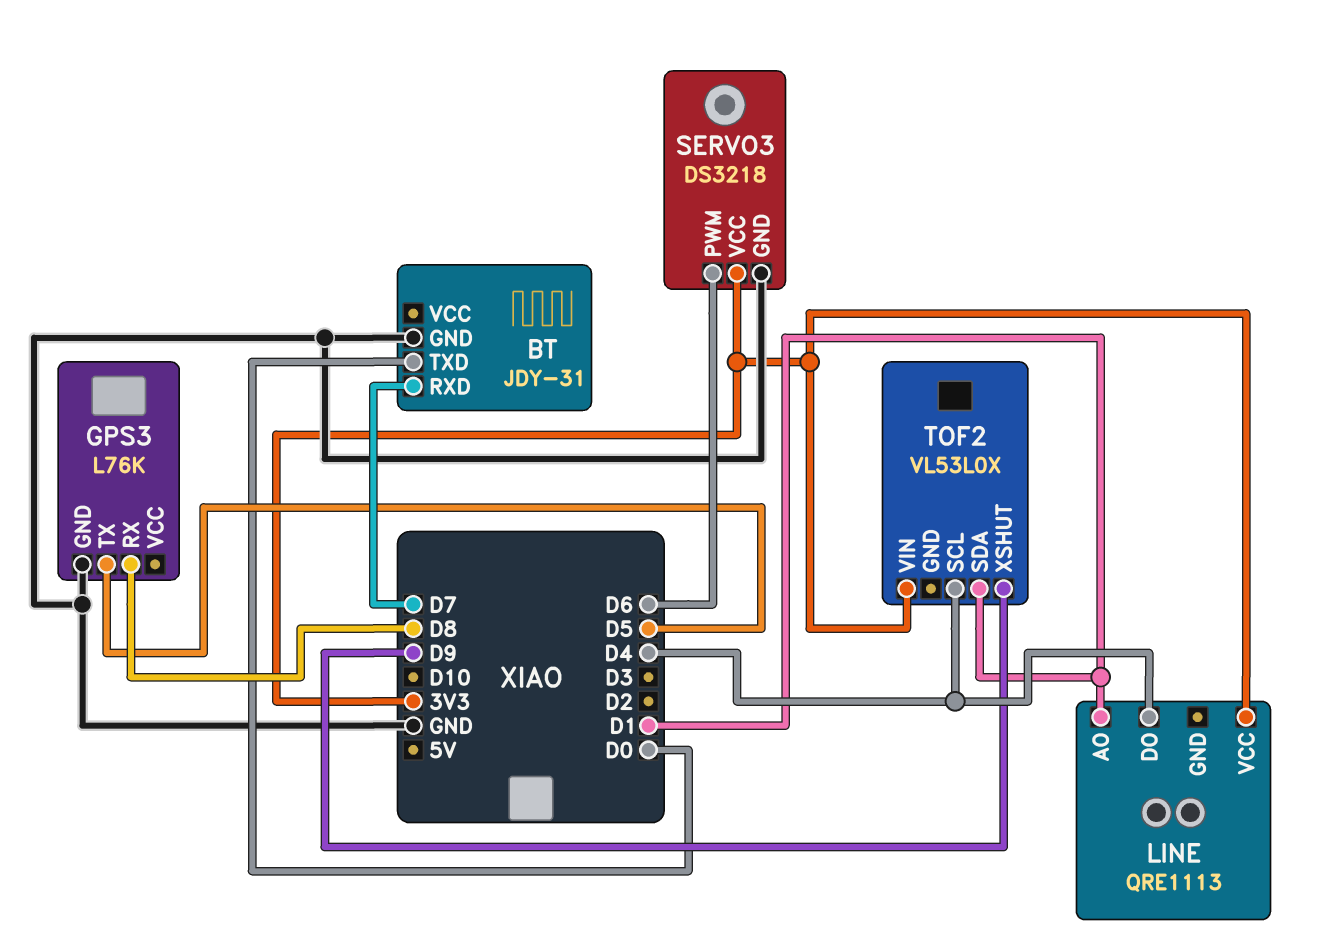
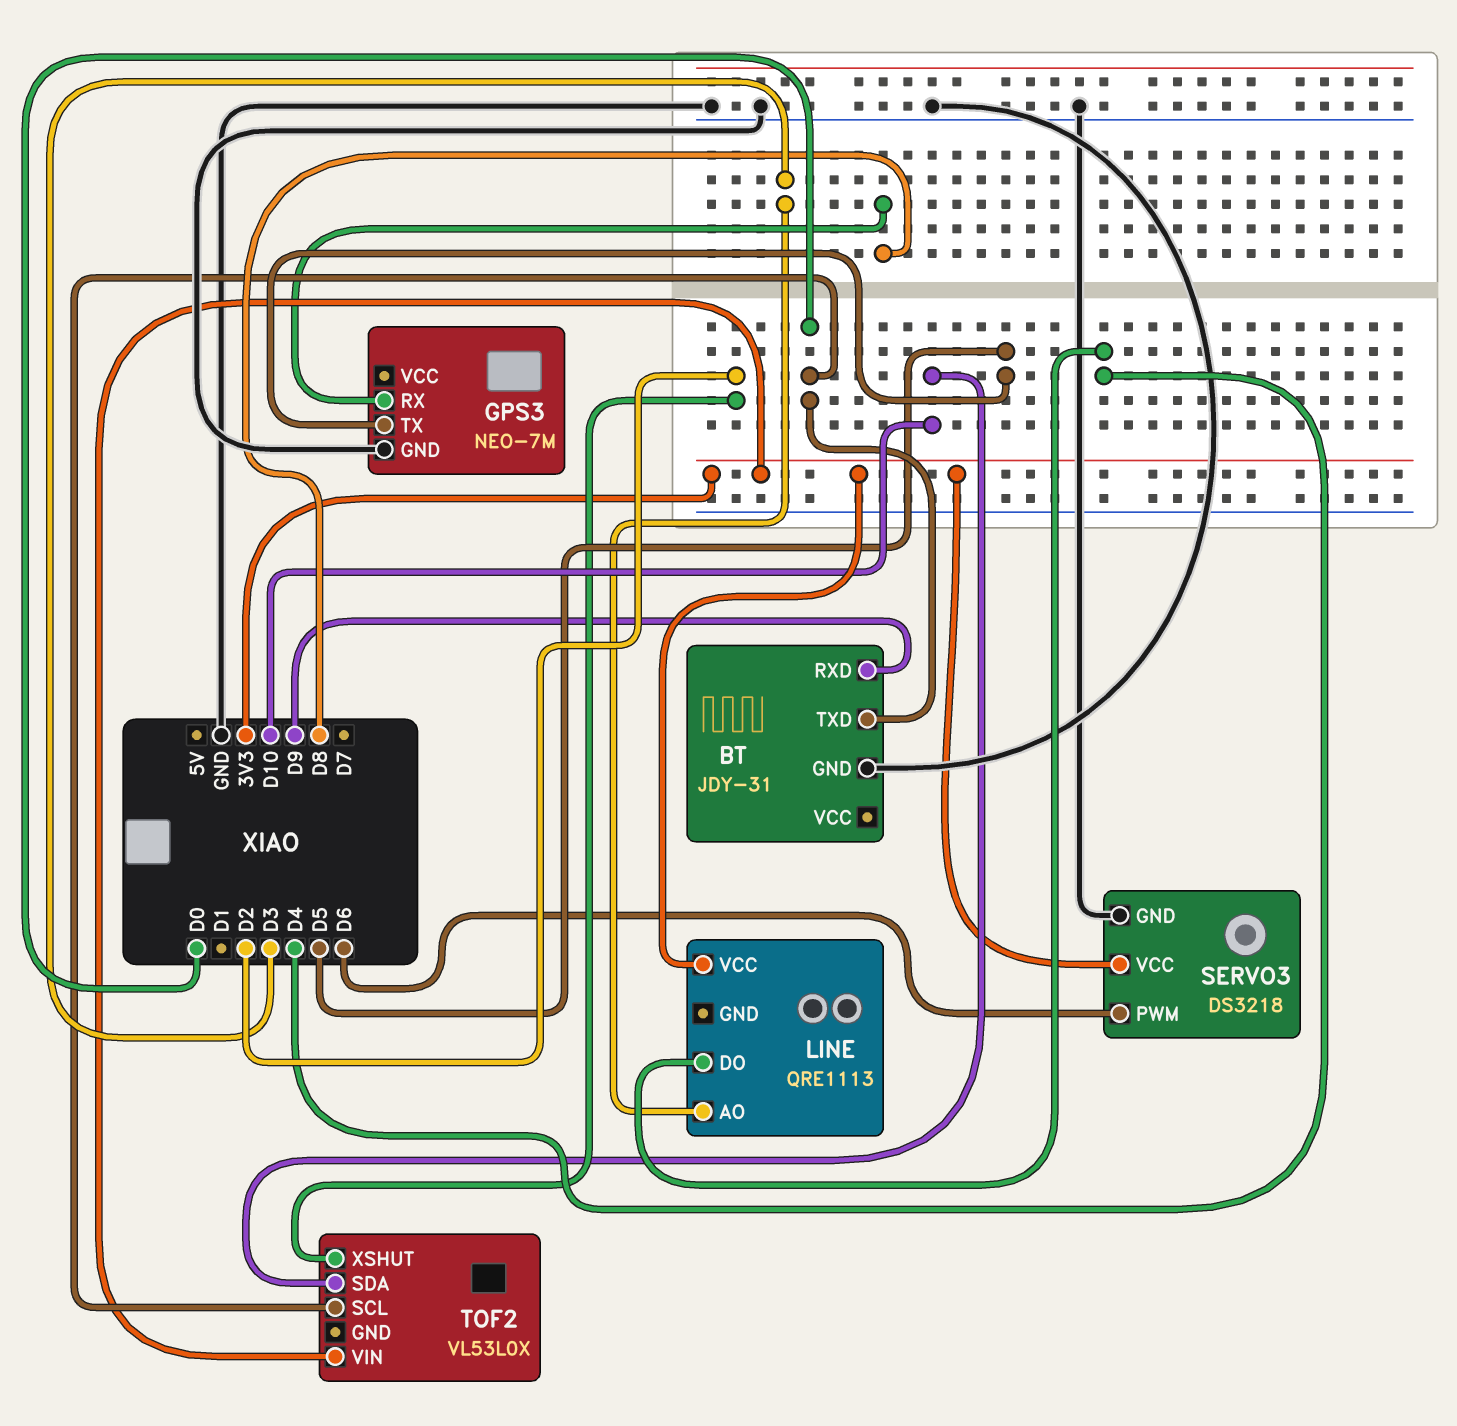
BT pin RXD: D7 -> D9
GPS3: L76K -> NEO-7M
LINE pin AO: D1 -> D3
TOF2 pin SCL: D4 -> D0
TOF2 pin SDA: D1 -> D10
TOF2 pin XSHUT: D9 -> D2

